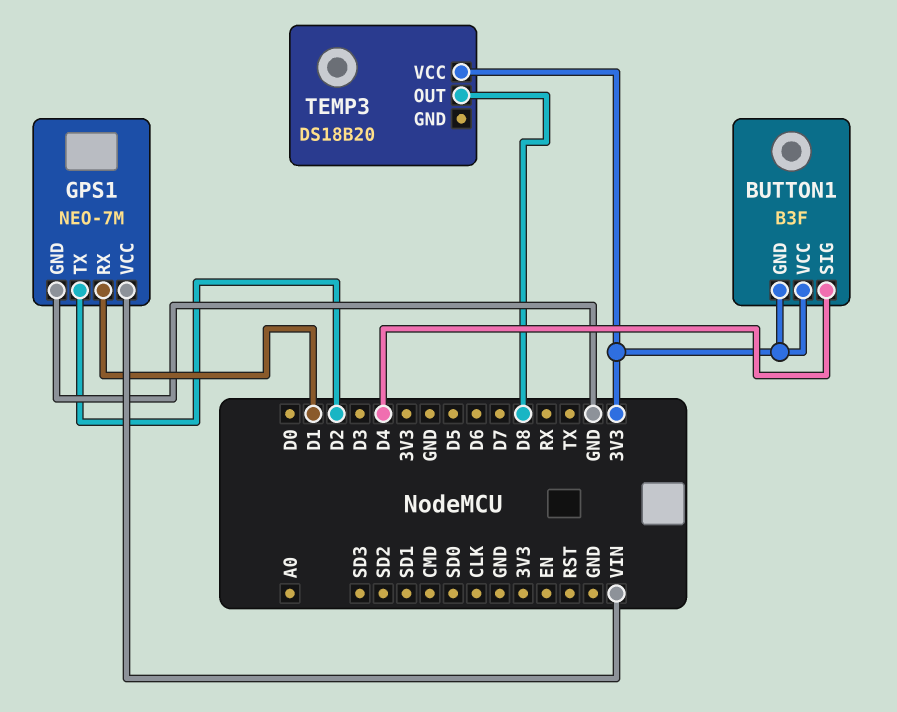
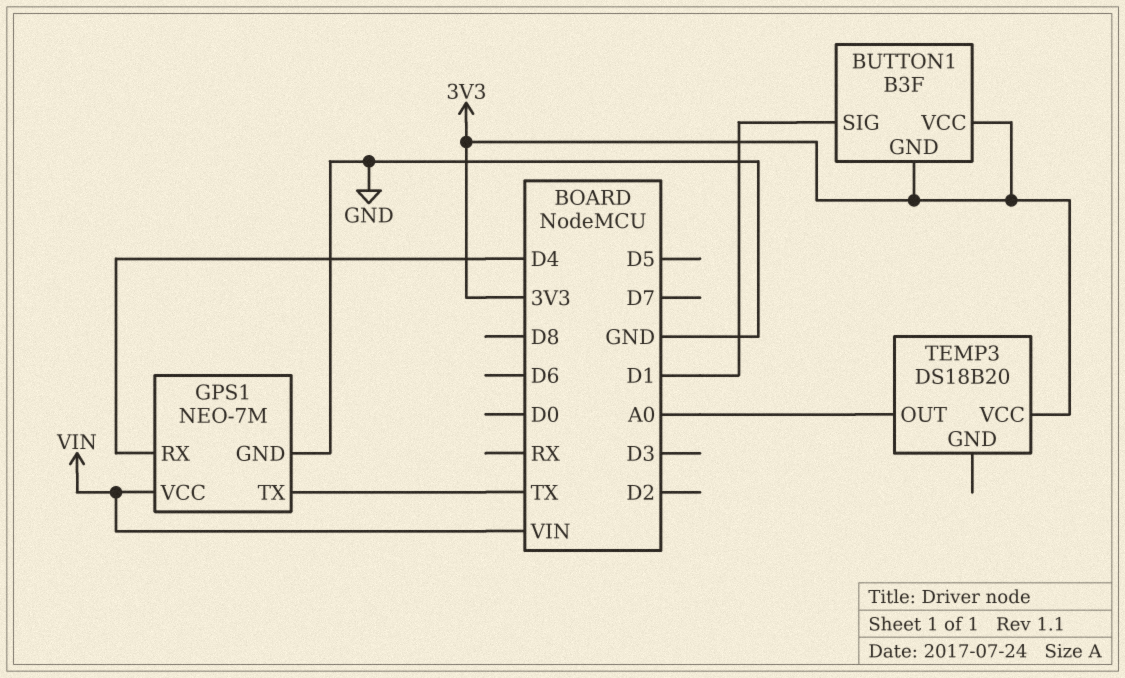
BUTTON1 pin SIG: D4 -> D1
GPS1 pin RX: D1 -> D4
GPS1 pin TX: D2 -> TX
TEMP3 pin OUT: D8 -> A0

